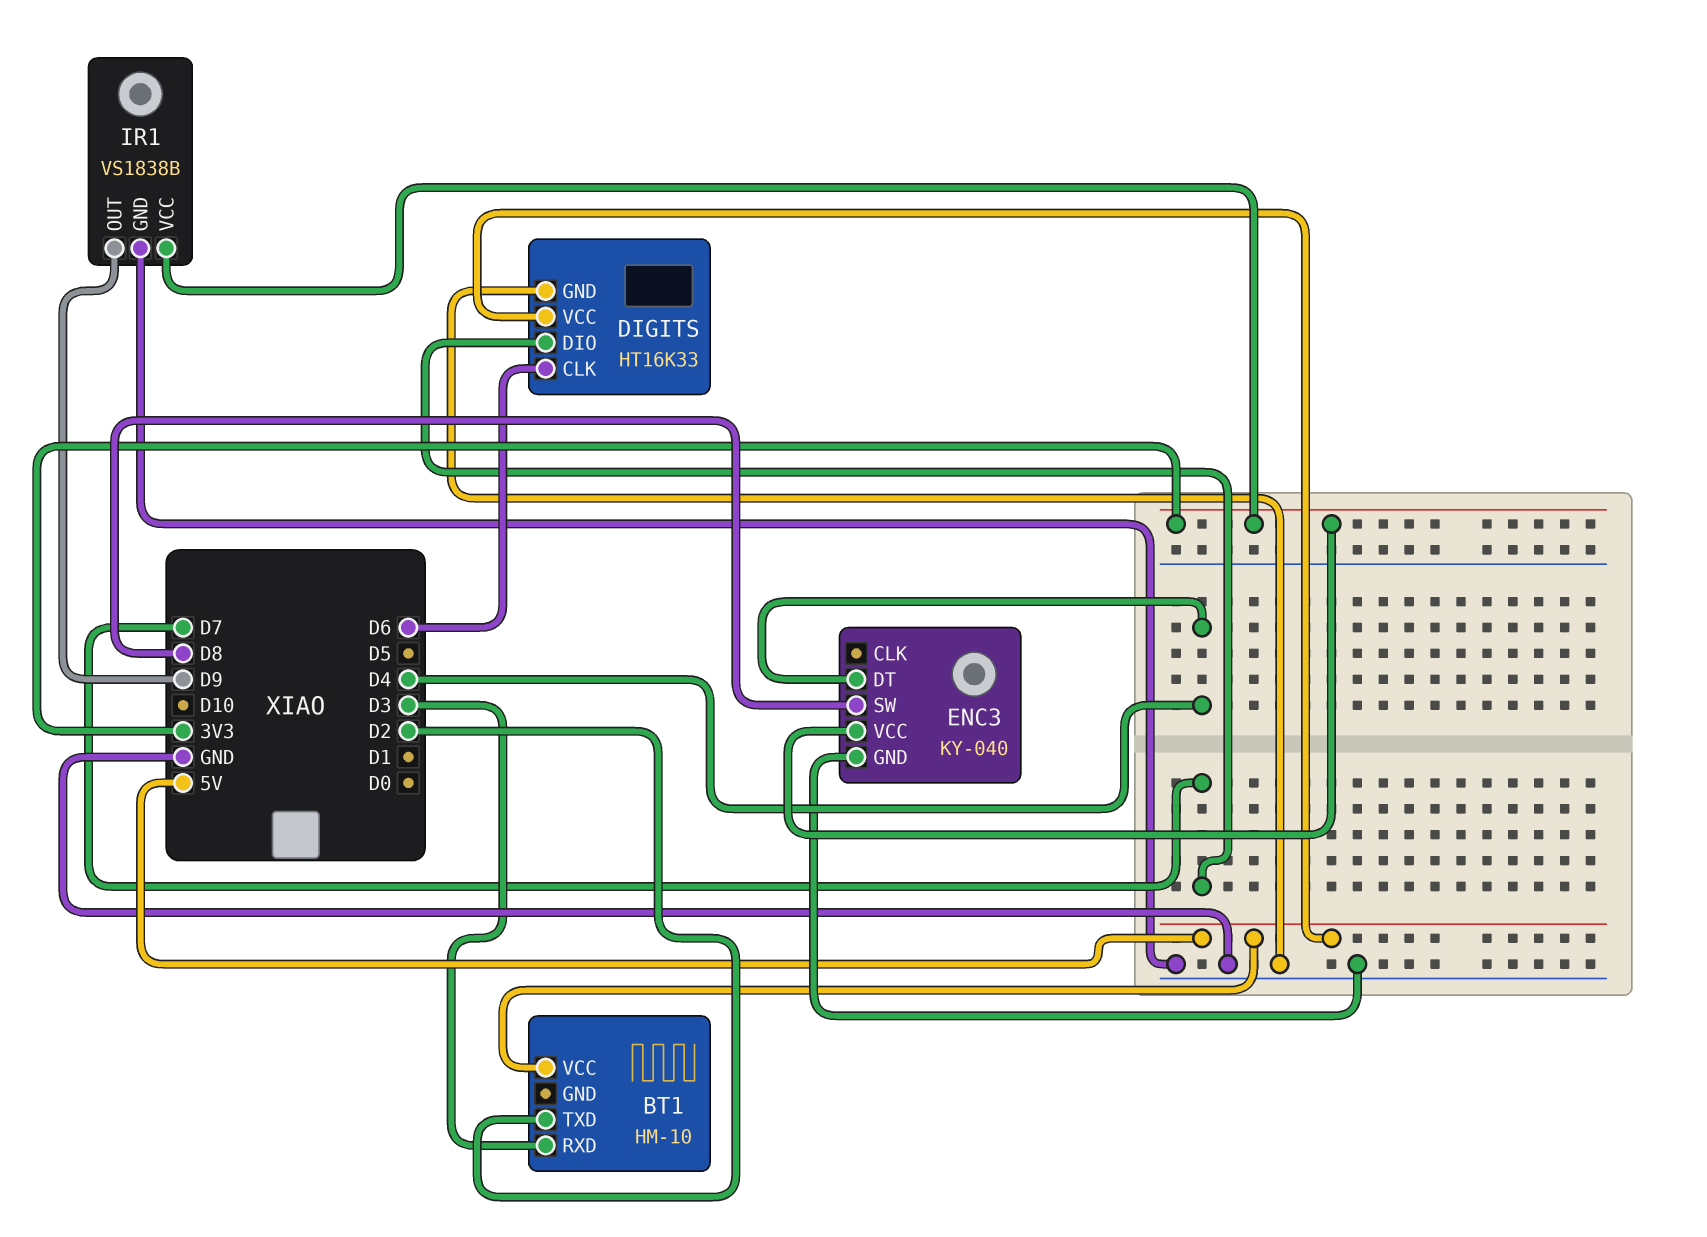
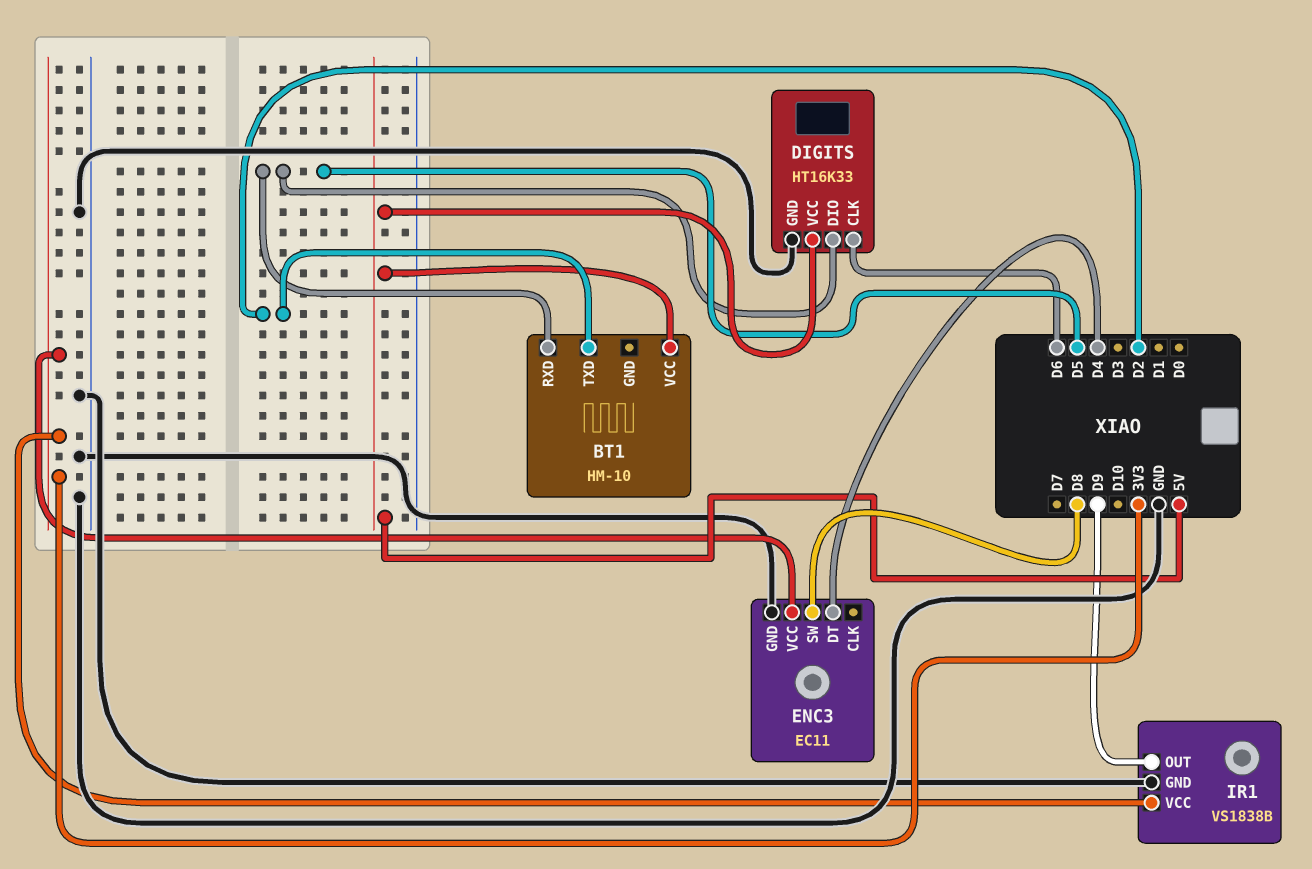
BT1 pin RXD: D3 -> D5
DIGITS pin DIO: D7 -> D5
ENC3: KY-040 -> EC11

